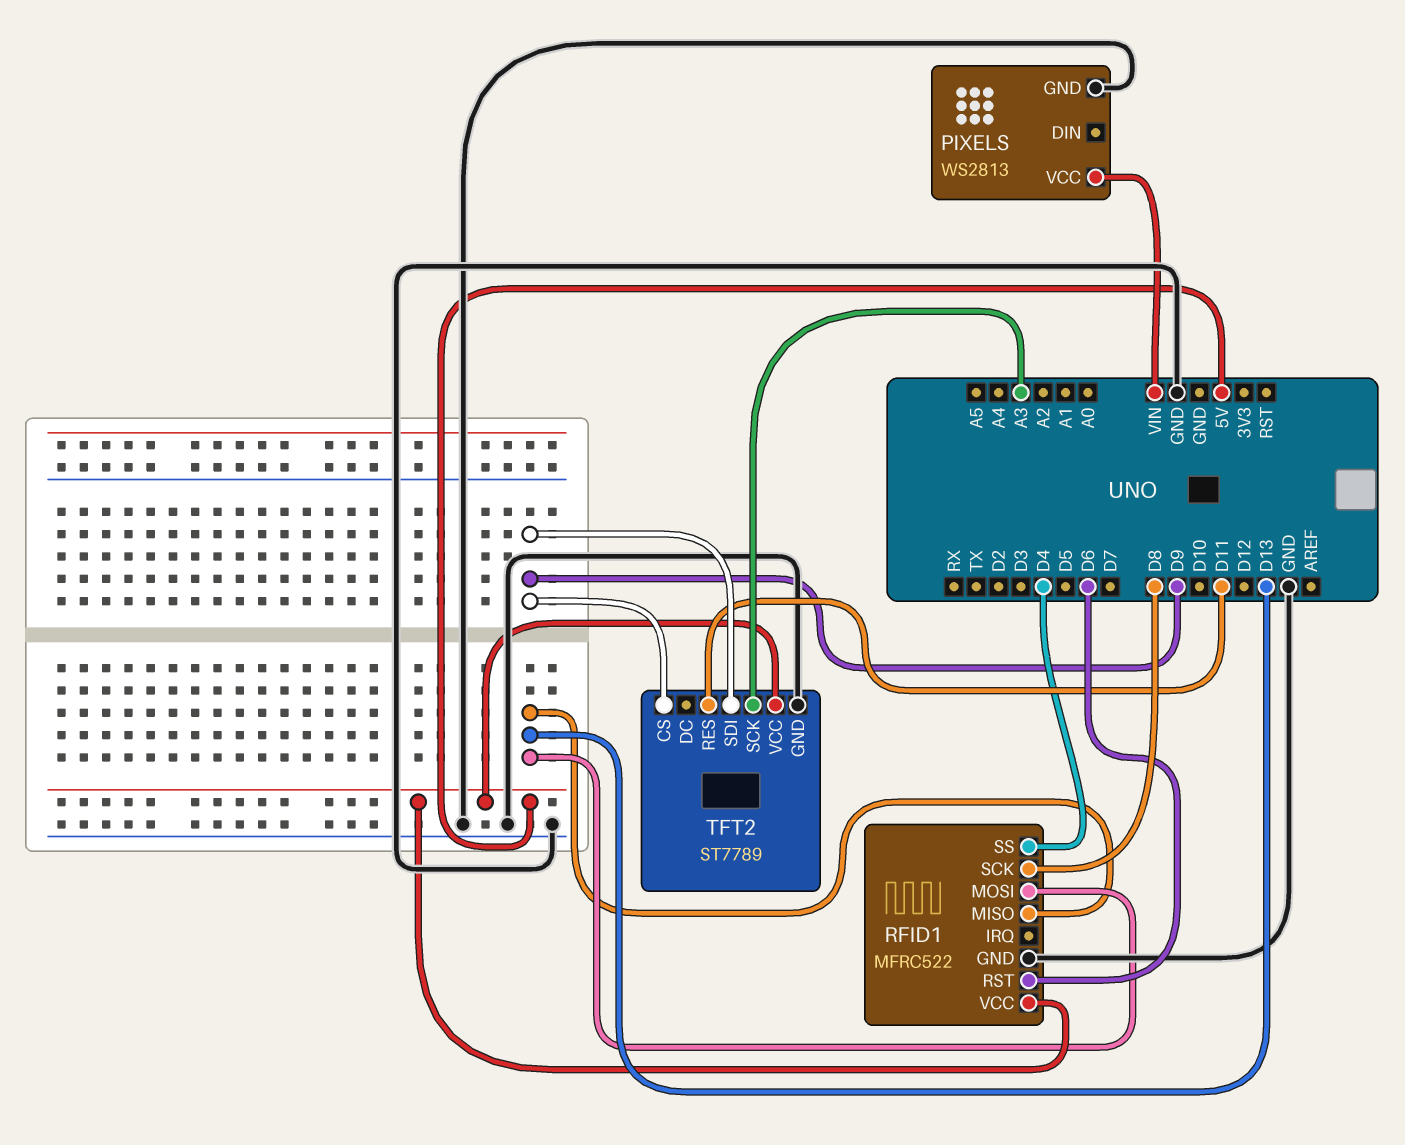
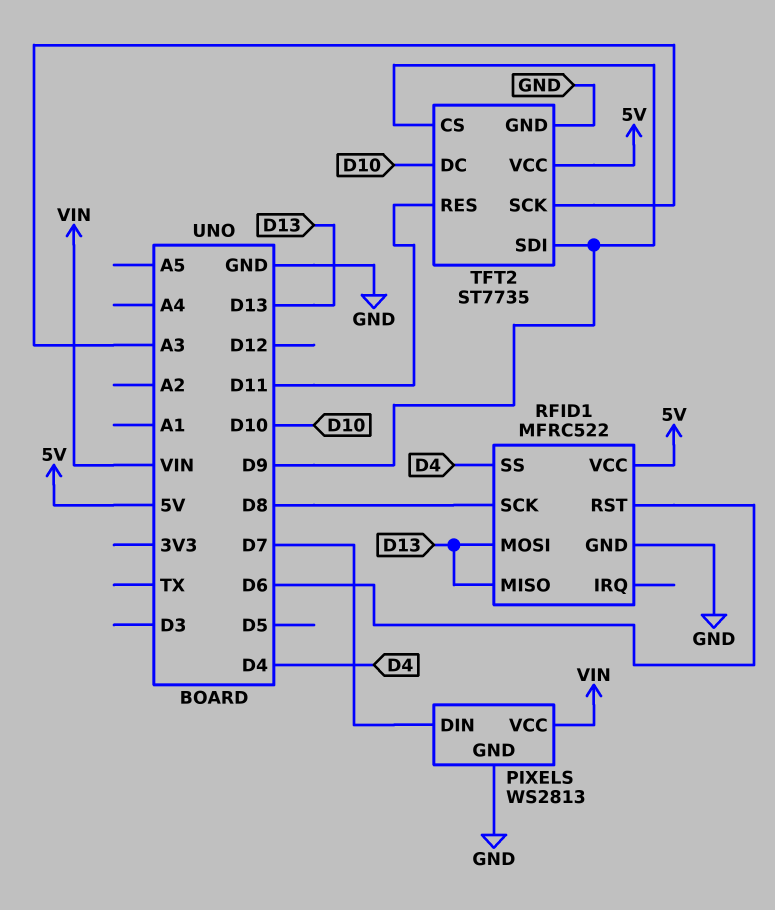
PIXELS pin DIN: none -> D7
TFT2: ST7789 -> ST7735
TFT2 pin DC: none -> D10

